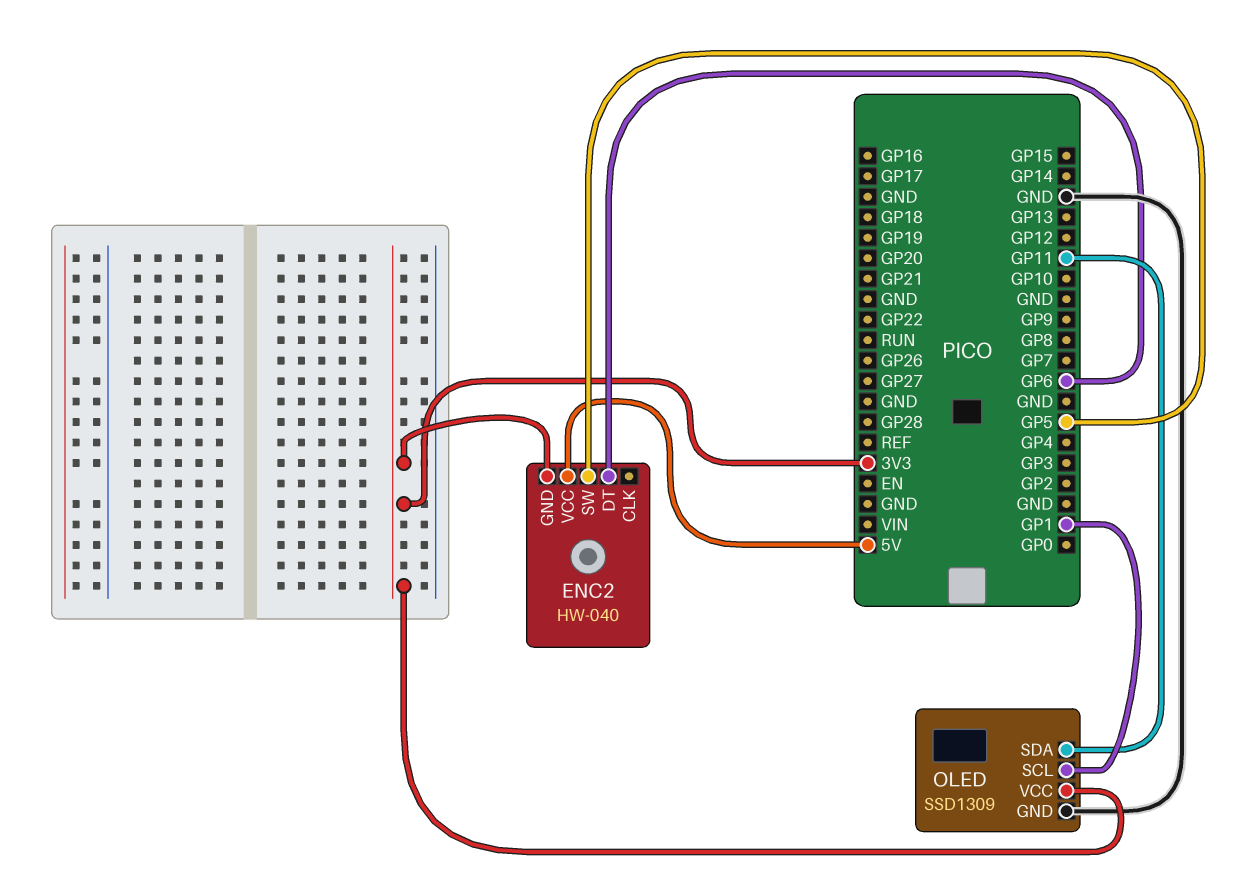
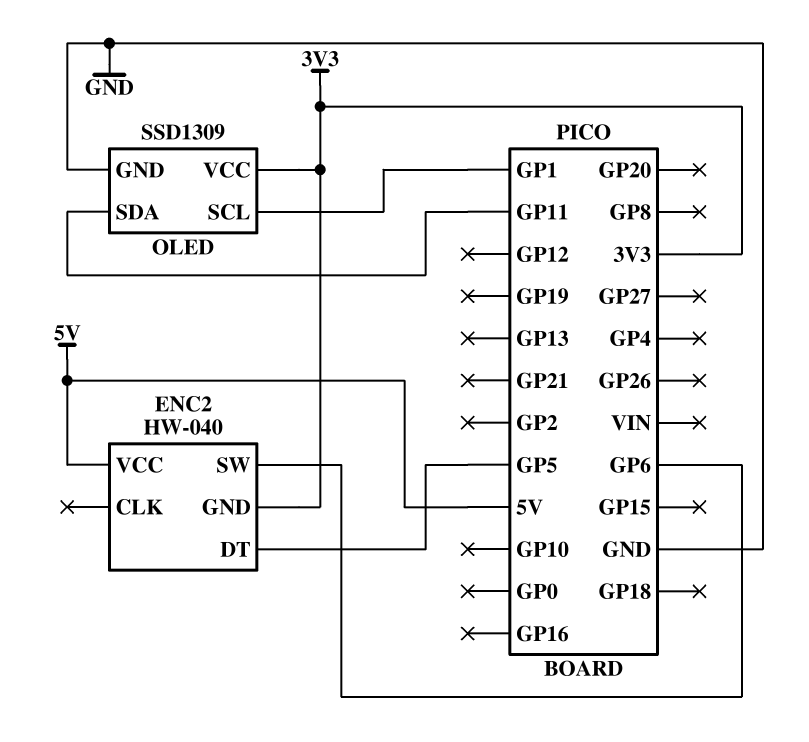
ENC2 pin DT: GP6 -> GP5
ENC2 pin SW: GP5 -> GP6

